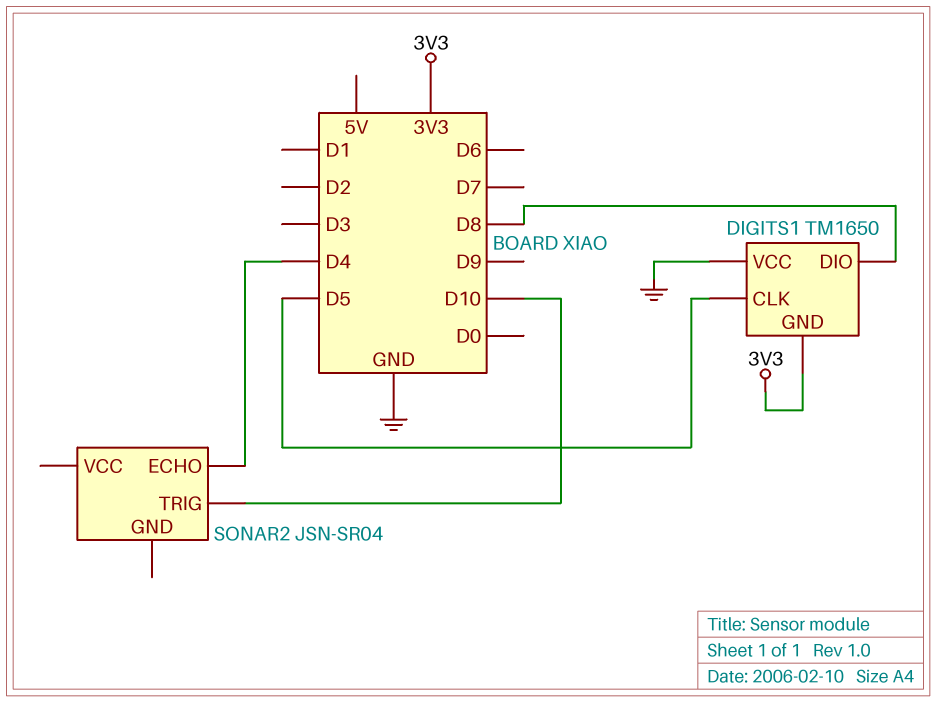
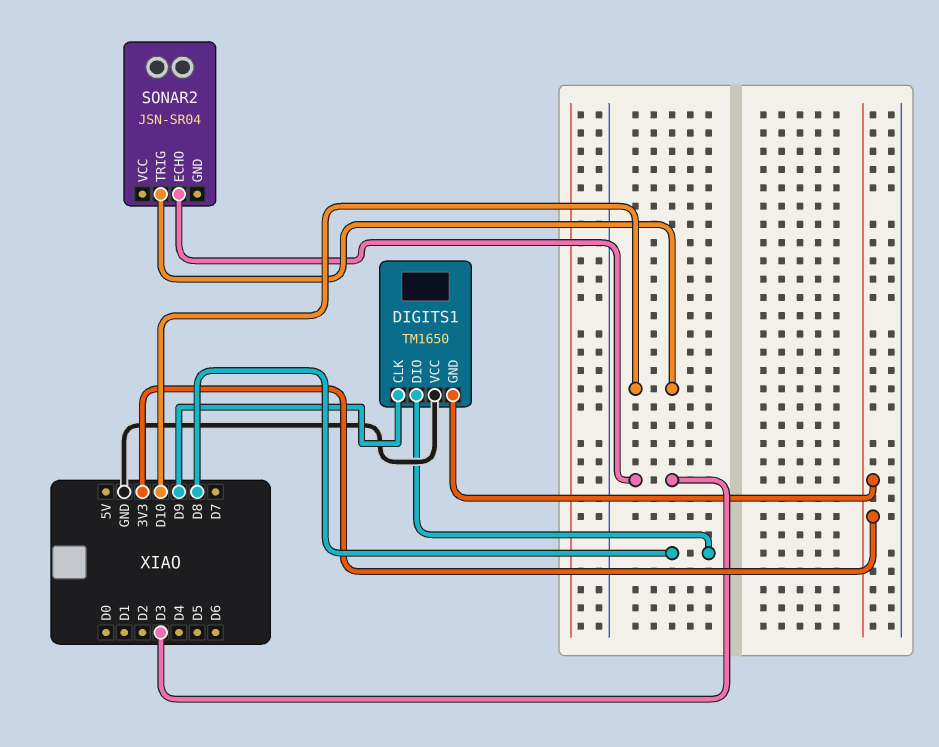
DIGITS1 pin CLK: D5 -> D9
SONAR2 pin ECHO: D4 -> D3

